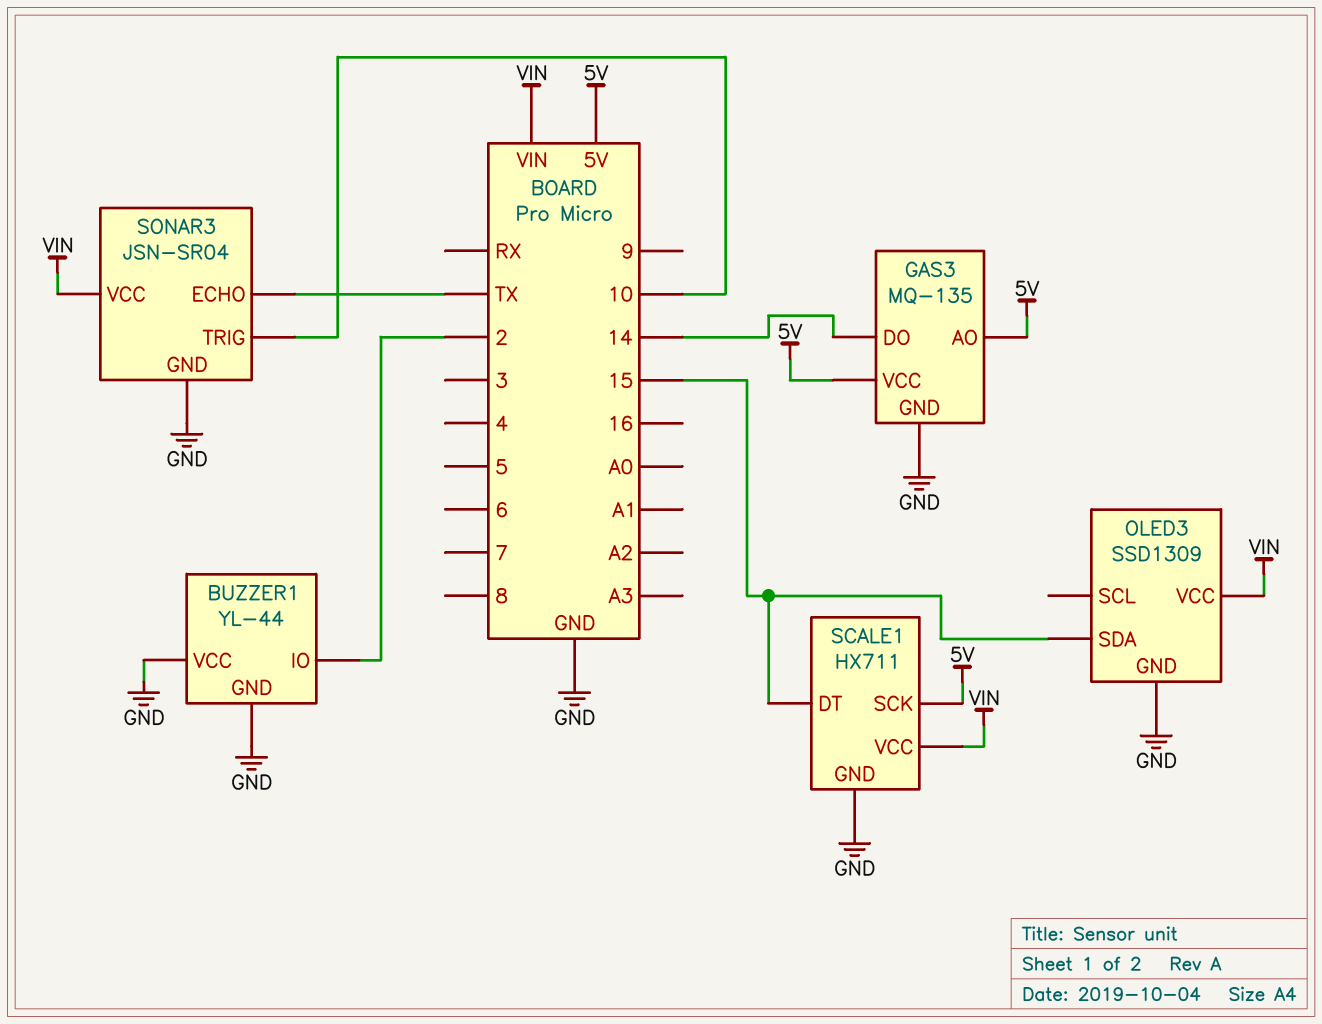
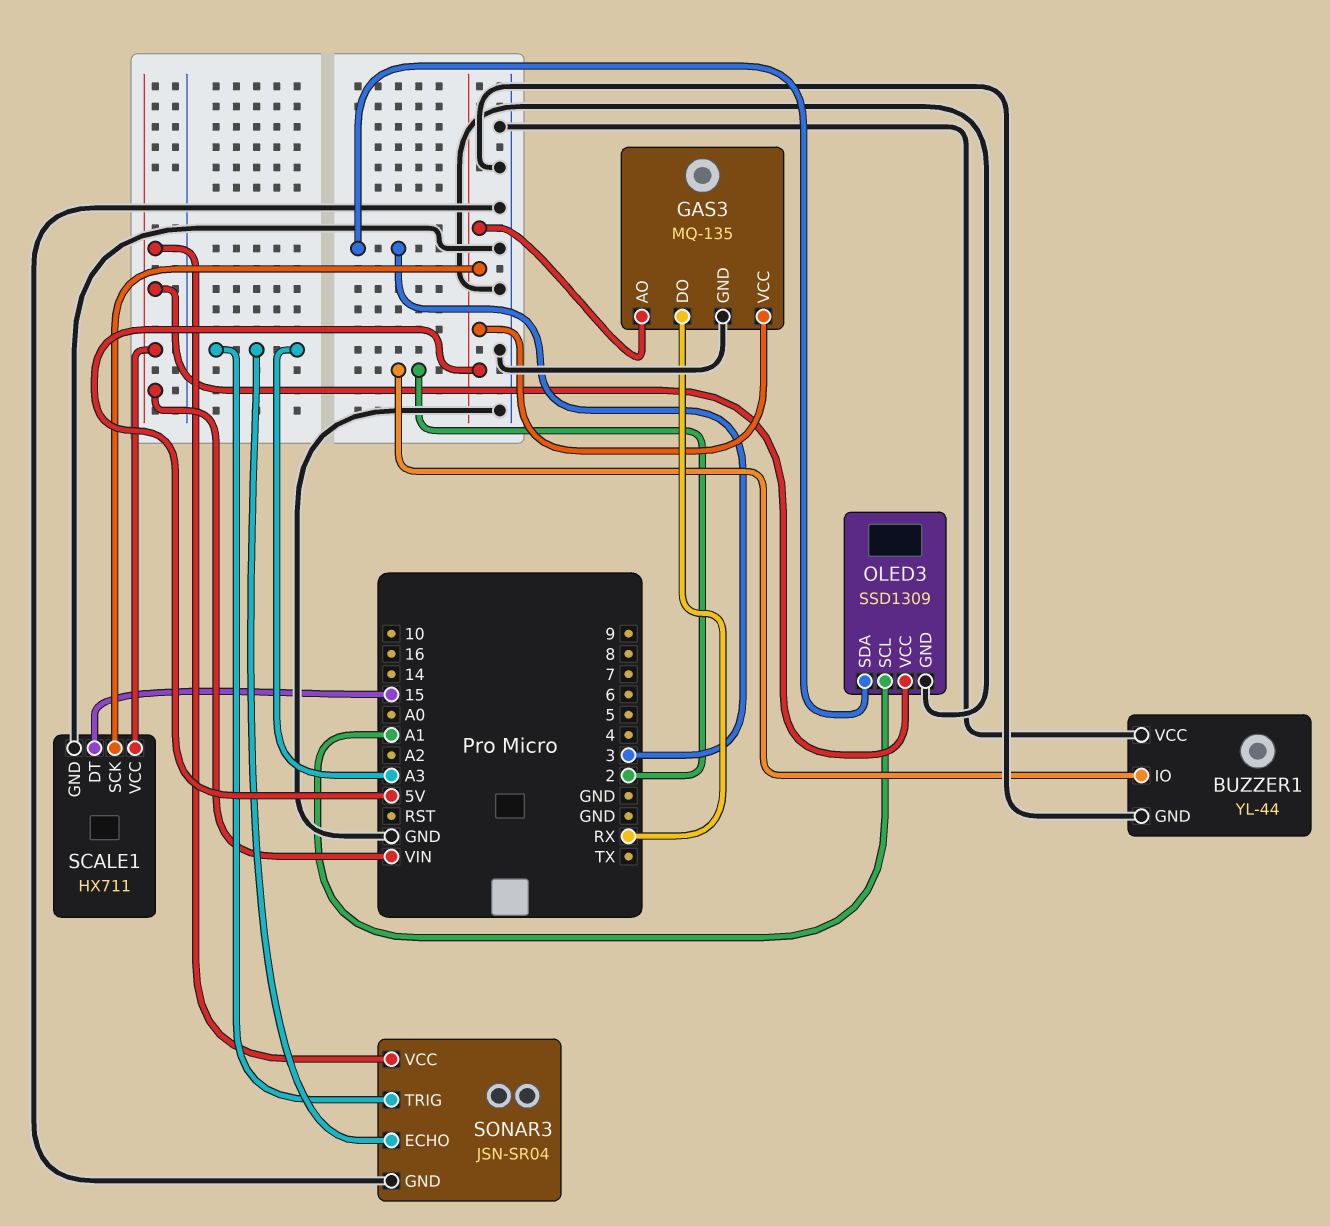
GAS3 pin DO: 14 -> RX
OLED3 pin SCL: none -> A1
OLED3 pin SDA: 15 -> 3
SONAR3 pin ECHO: TX -> A3
SONAR3 pin TRIG: 10 -> A3

